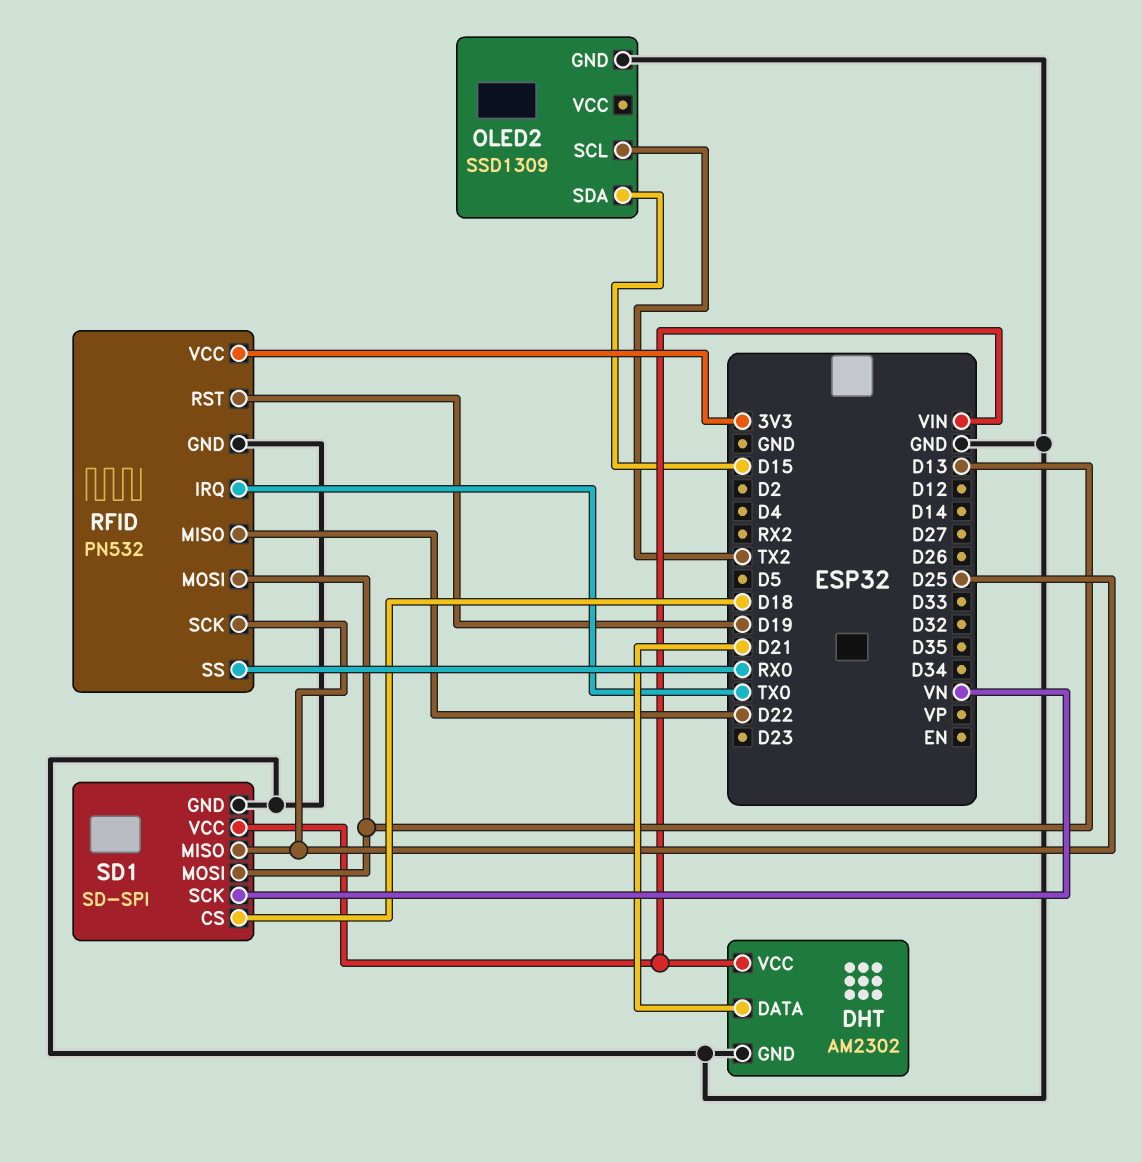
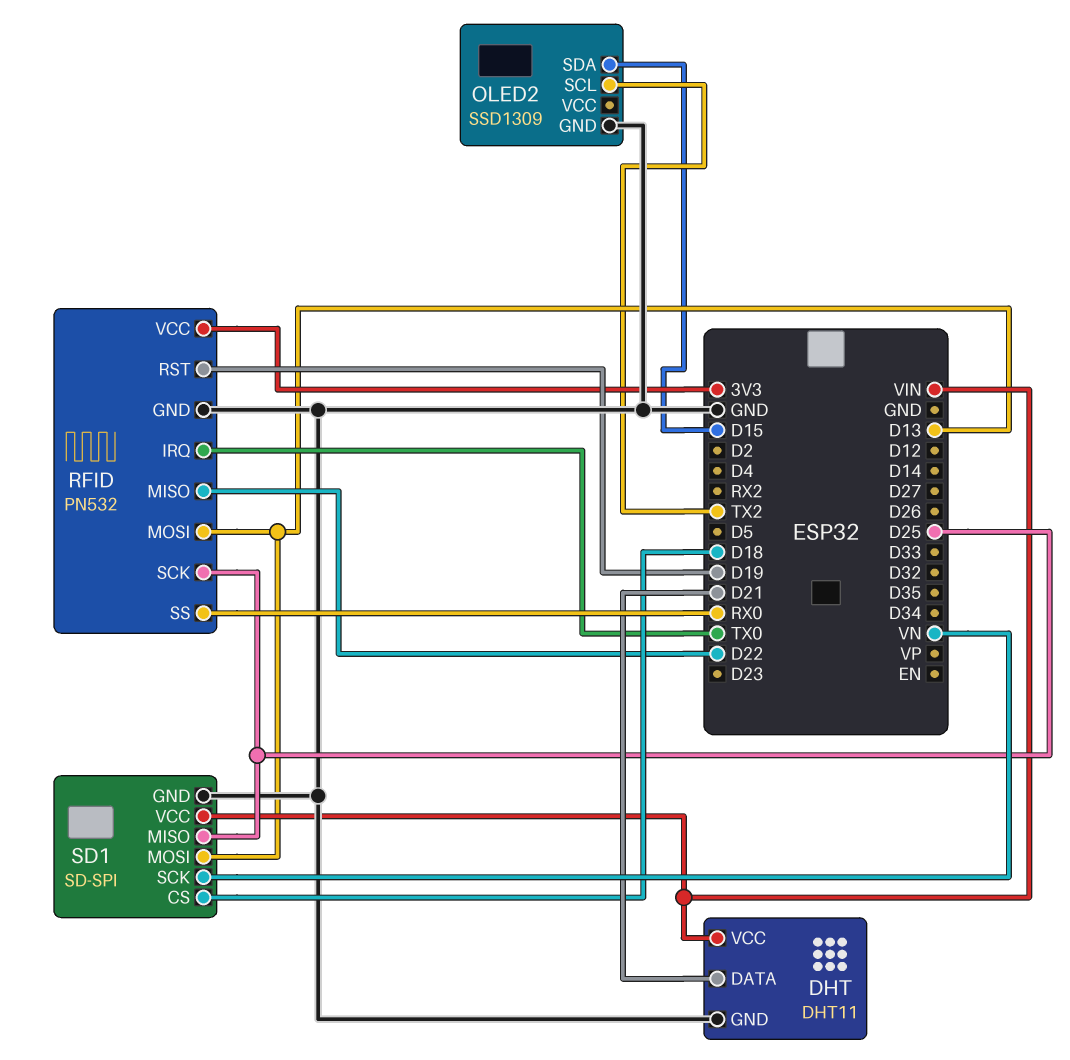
DHT: AM2302 -> DHT11

